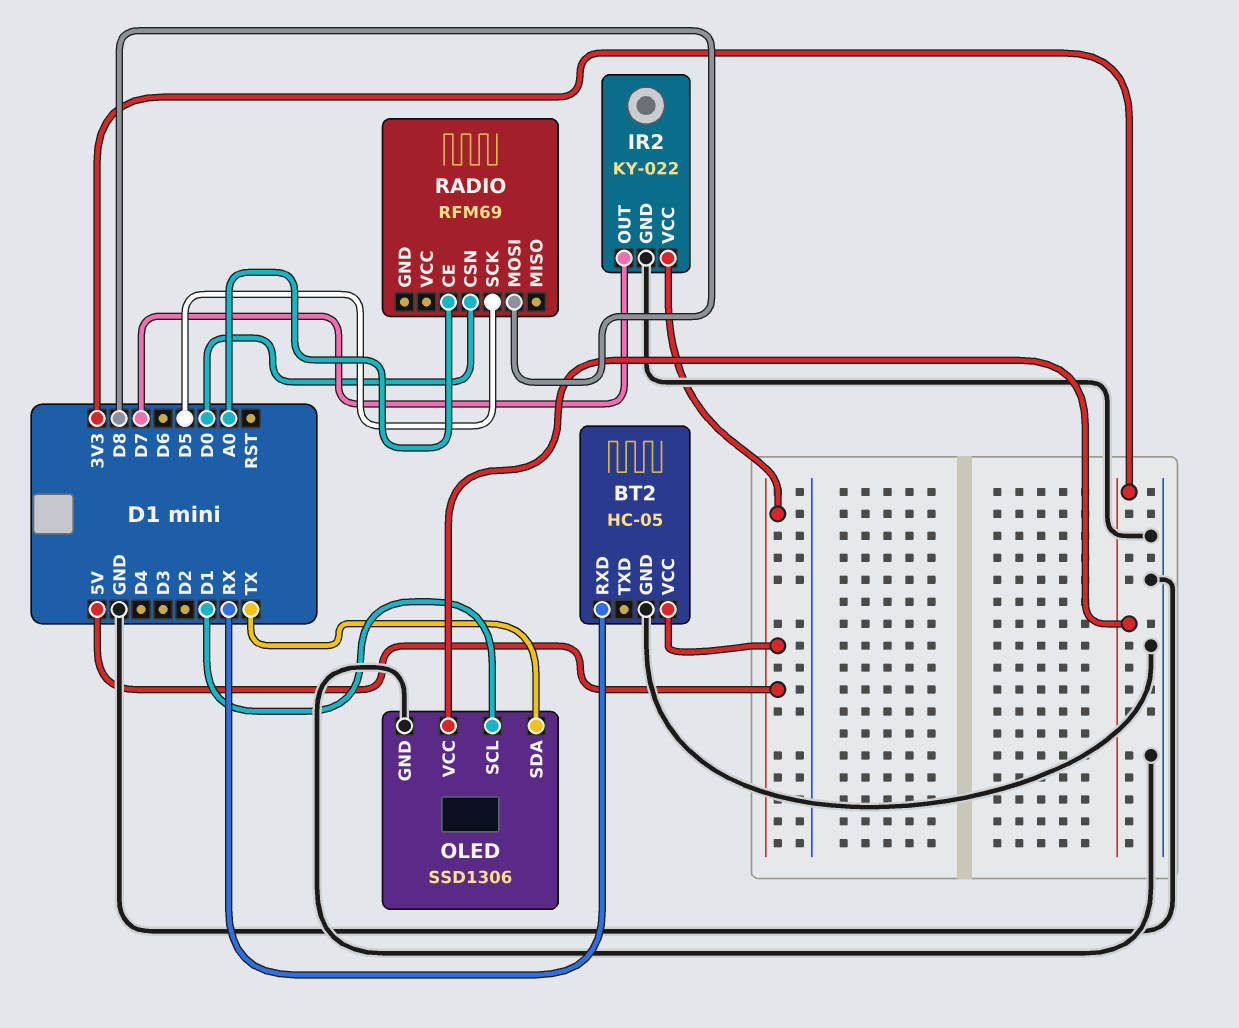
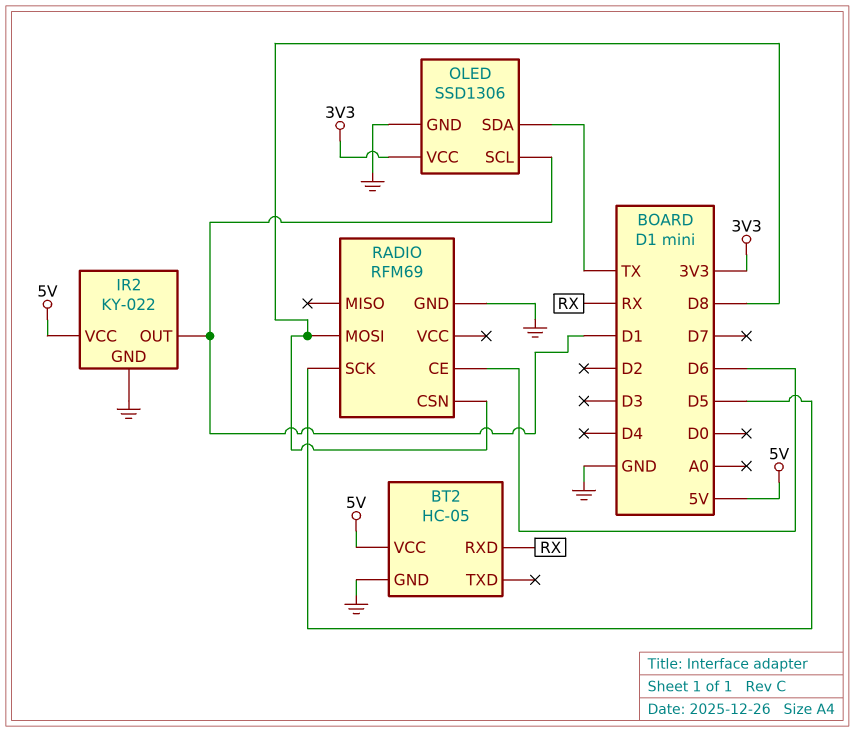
IR2 pin OUT: D7 -> D1
RADIO pin CE: A0 -> D6
RADIO pin CSN: D0 -> D8
RADIO pin GND: none -> GND

